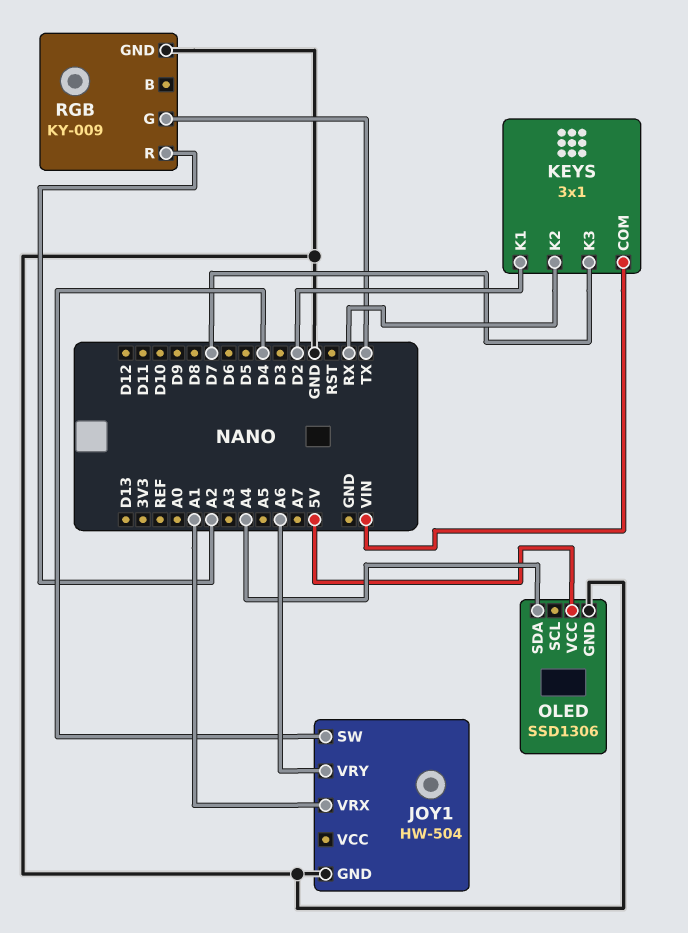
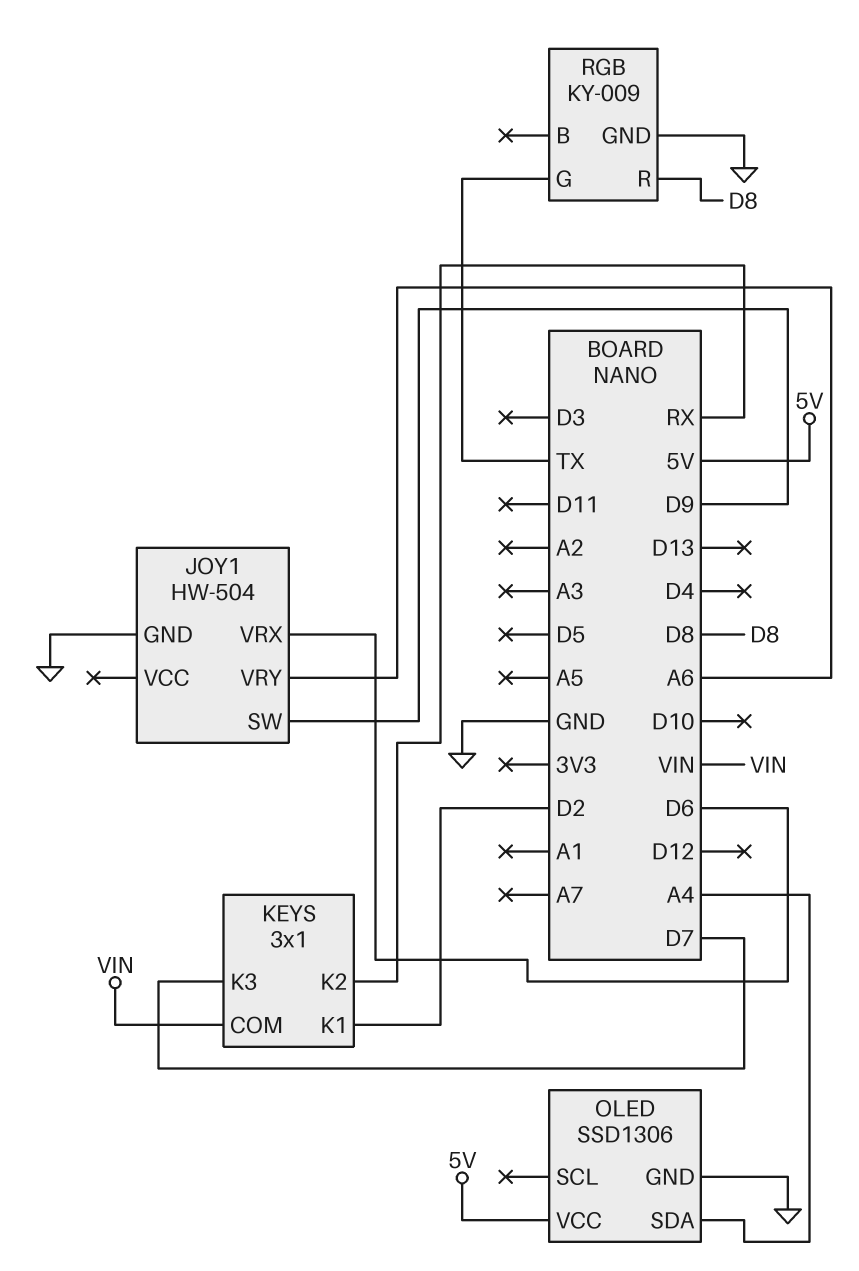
JOY1 pin SW: D4 -> D9
JOY1 pin VRX: A1 -> D6
RGB pin R: A2 -> D8

